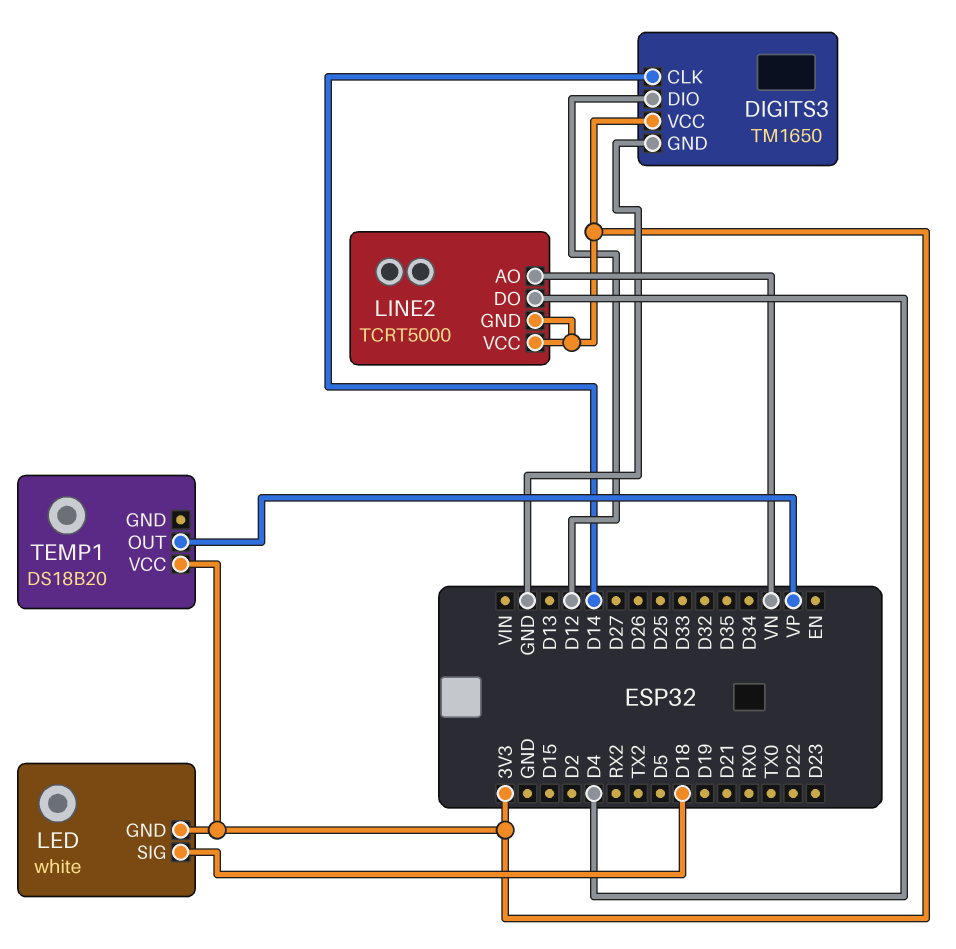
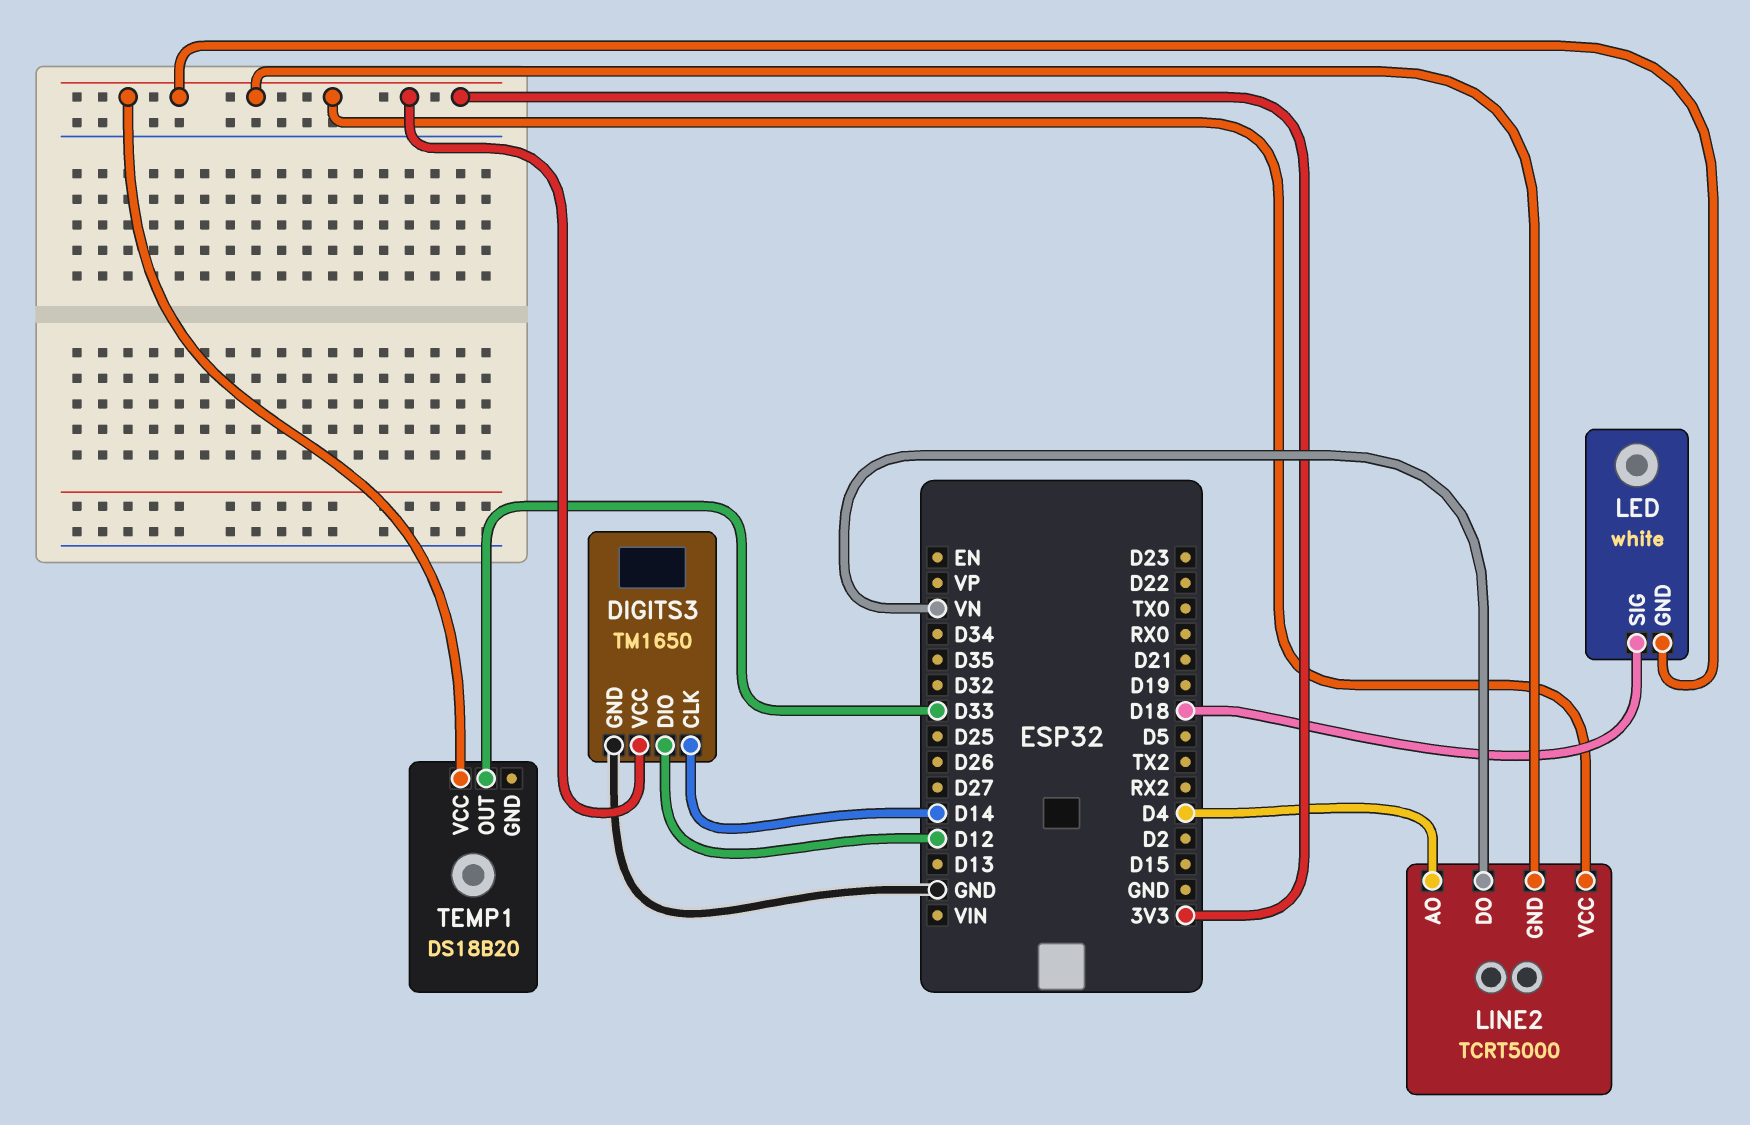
LINE2 pin AO: VN -> D4
LINE2 pin DO: D4 -> VN
TEMP1 pin OUT: VP -> D33

